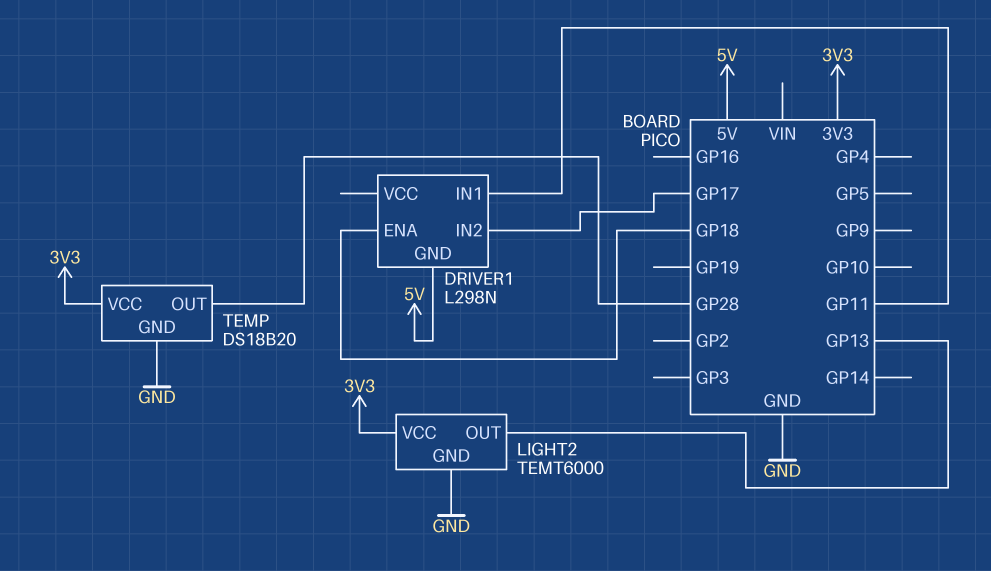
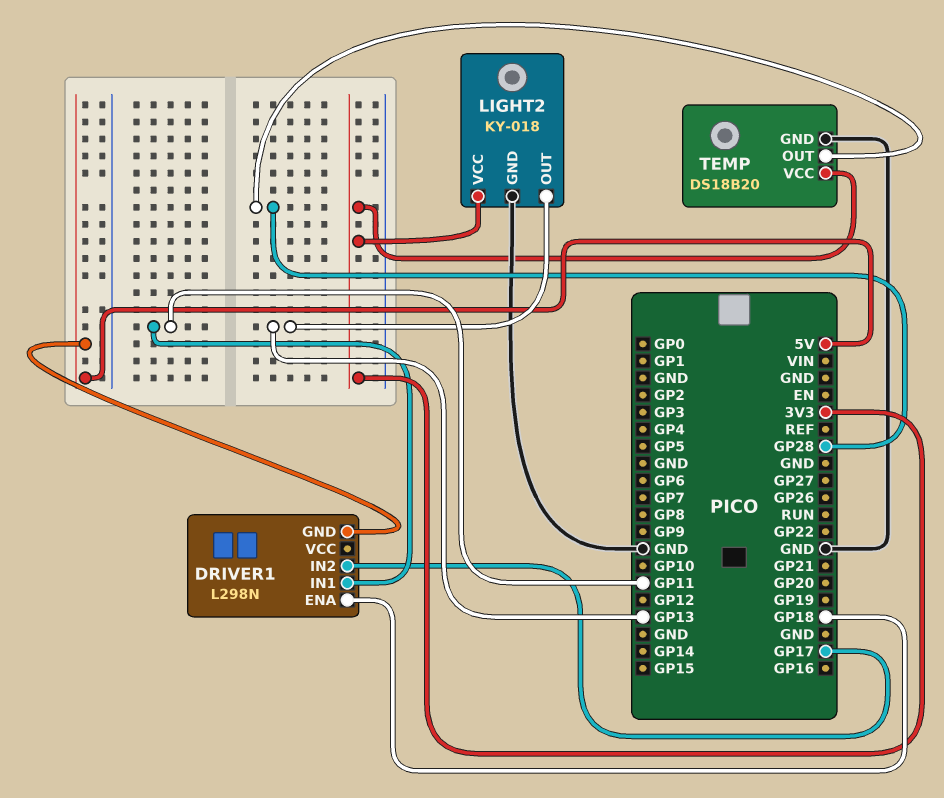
LIGHT2: TEMT6000 -> KY-018

